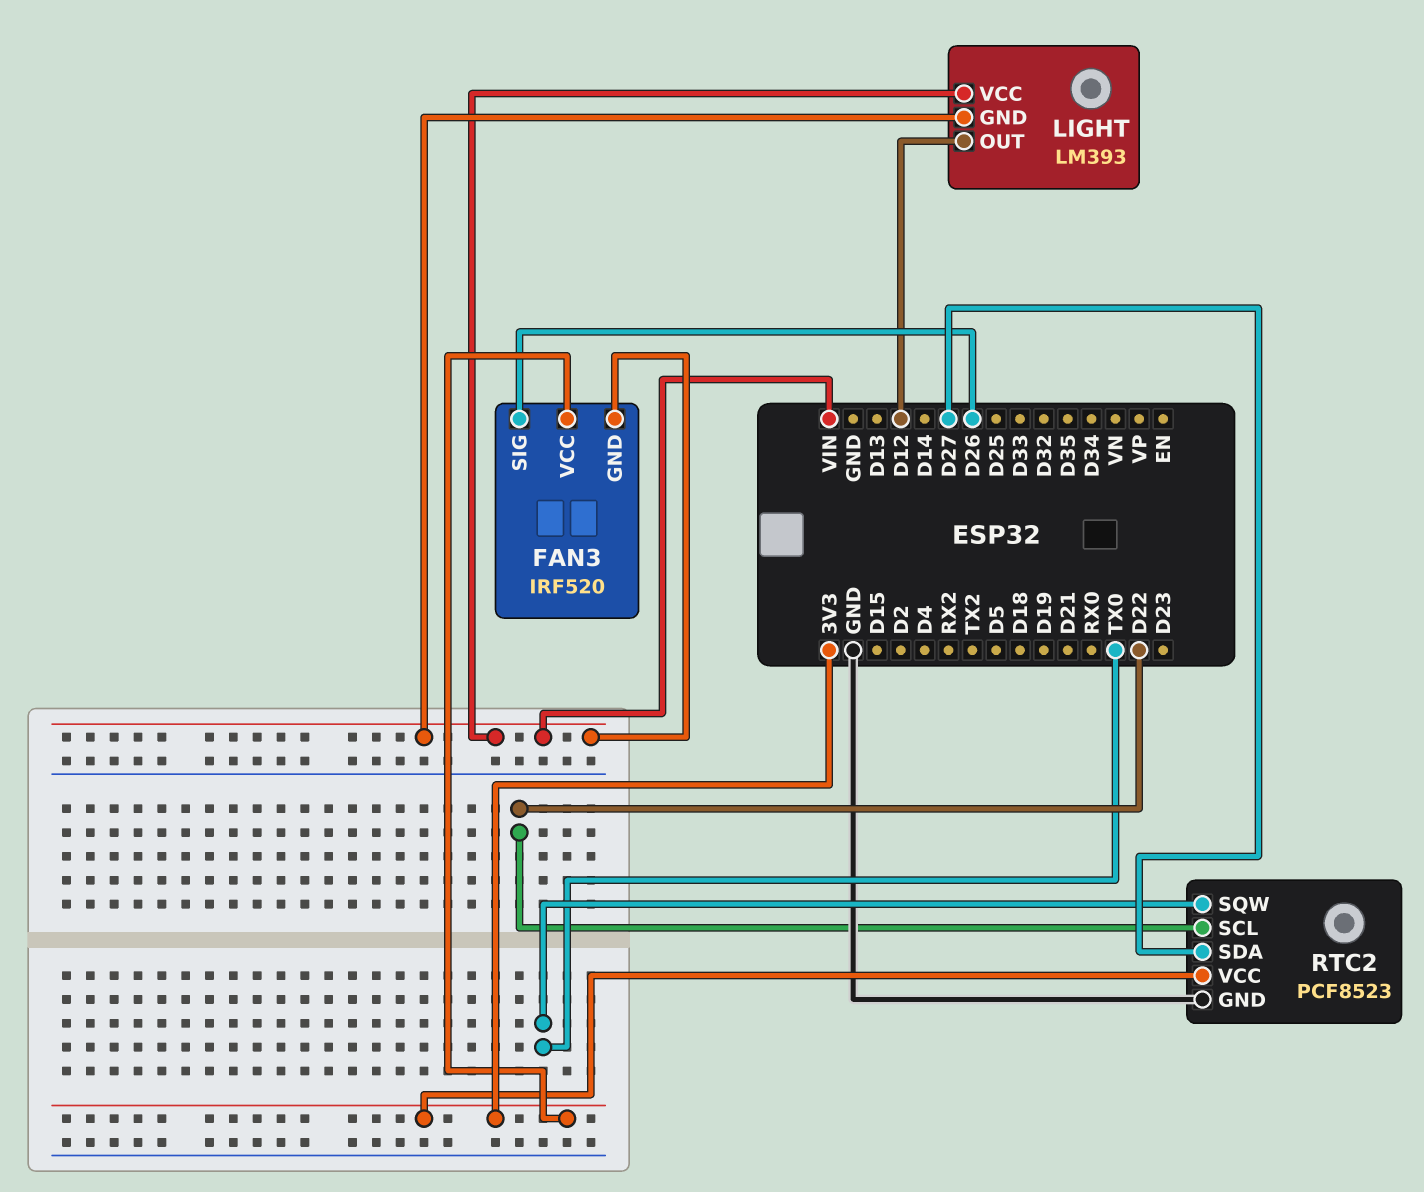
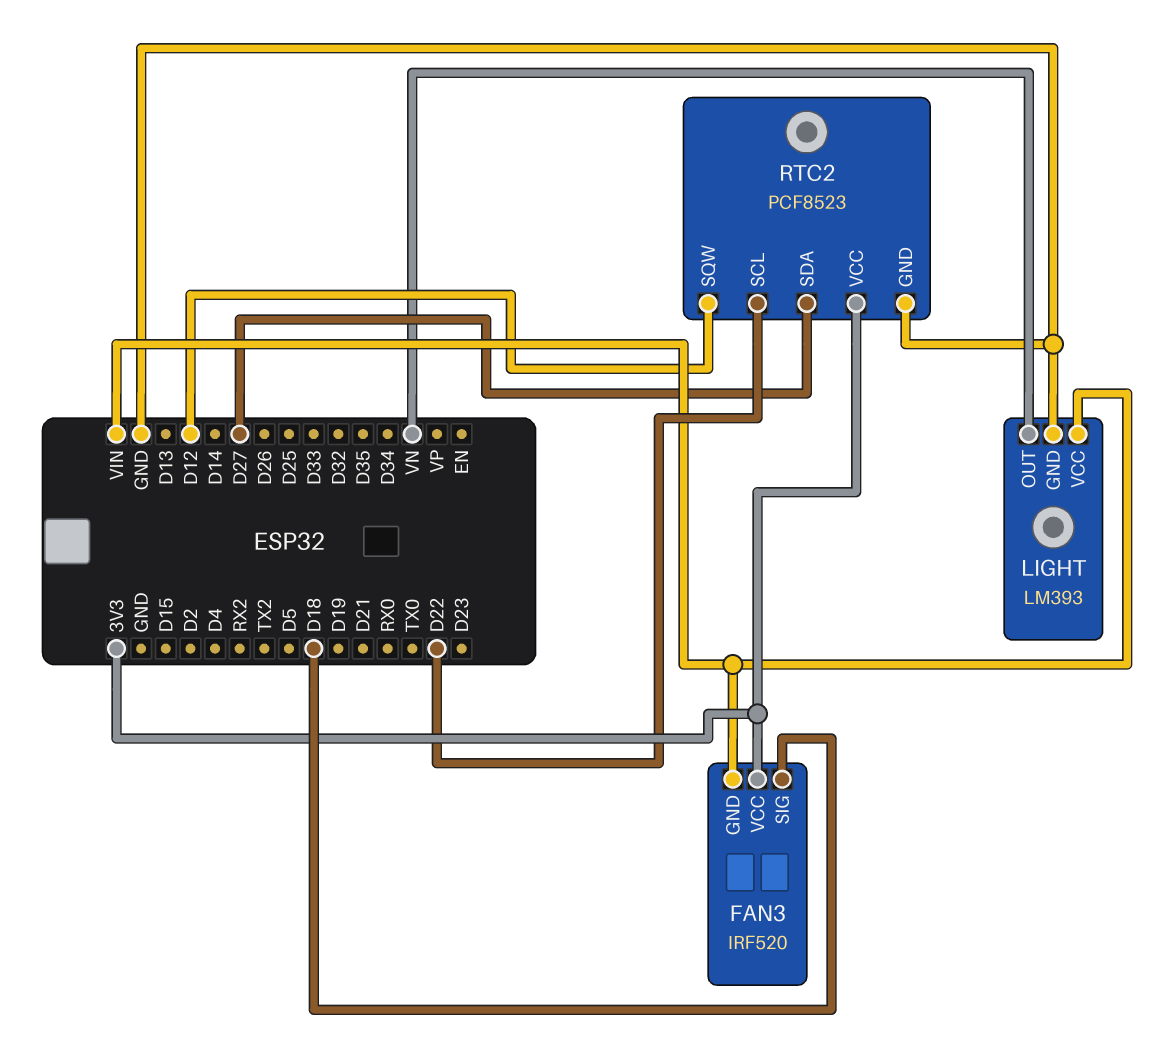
FAN3 pin SIG: D26 -> D18
LIGHT pin GND: VIN -> GND
LIGHT pin OUT: D12 -> VN
RTC2 pin SQW: TX0 -> D12

